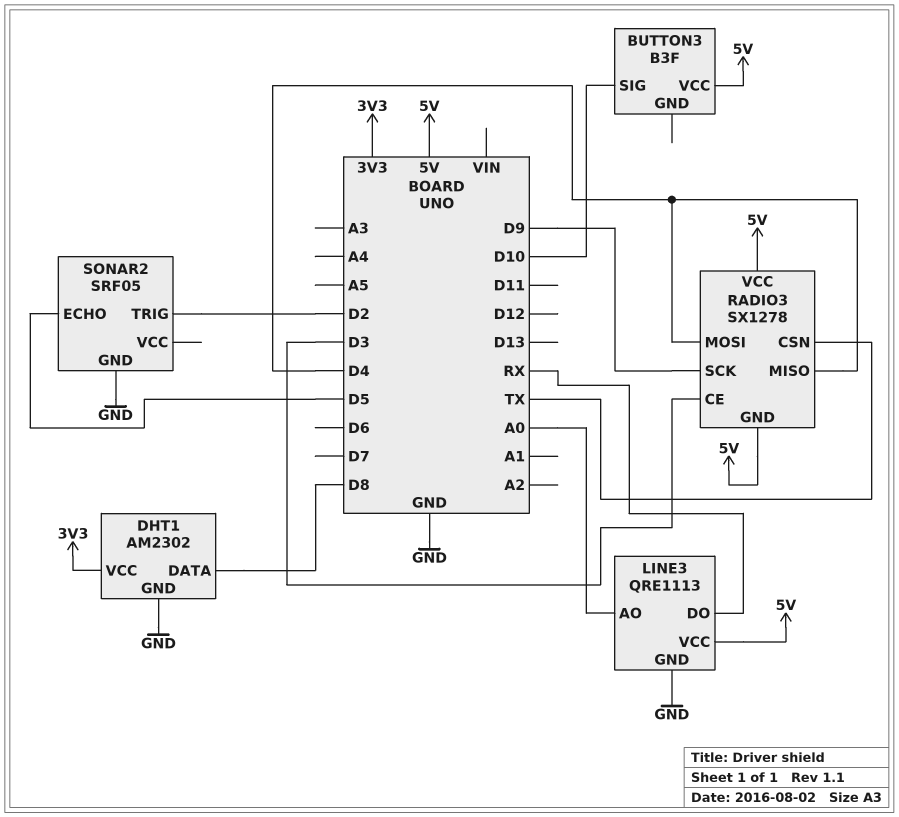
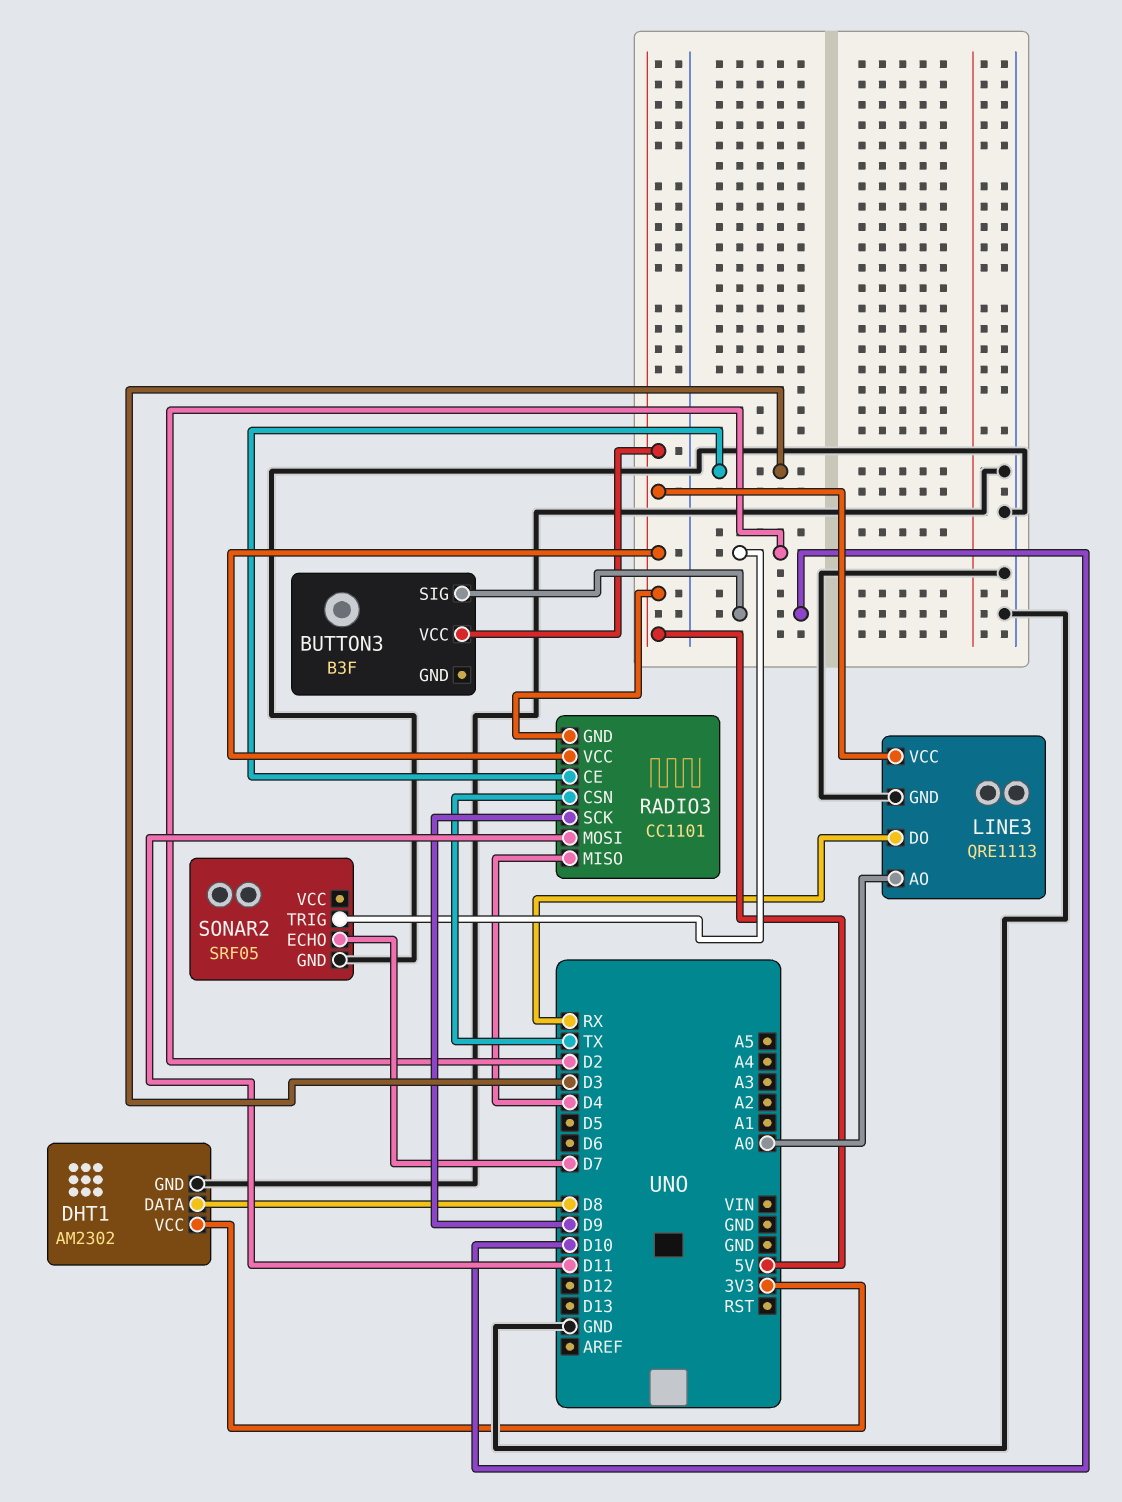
RADIO3: SX1278 -> CC1101
RADIO3 pin MOSI: D4 -> D11
SONAR2 pin ECHO: D5 -> D7

